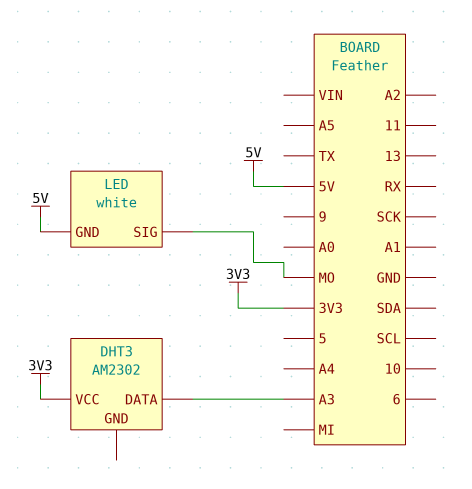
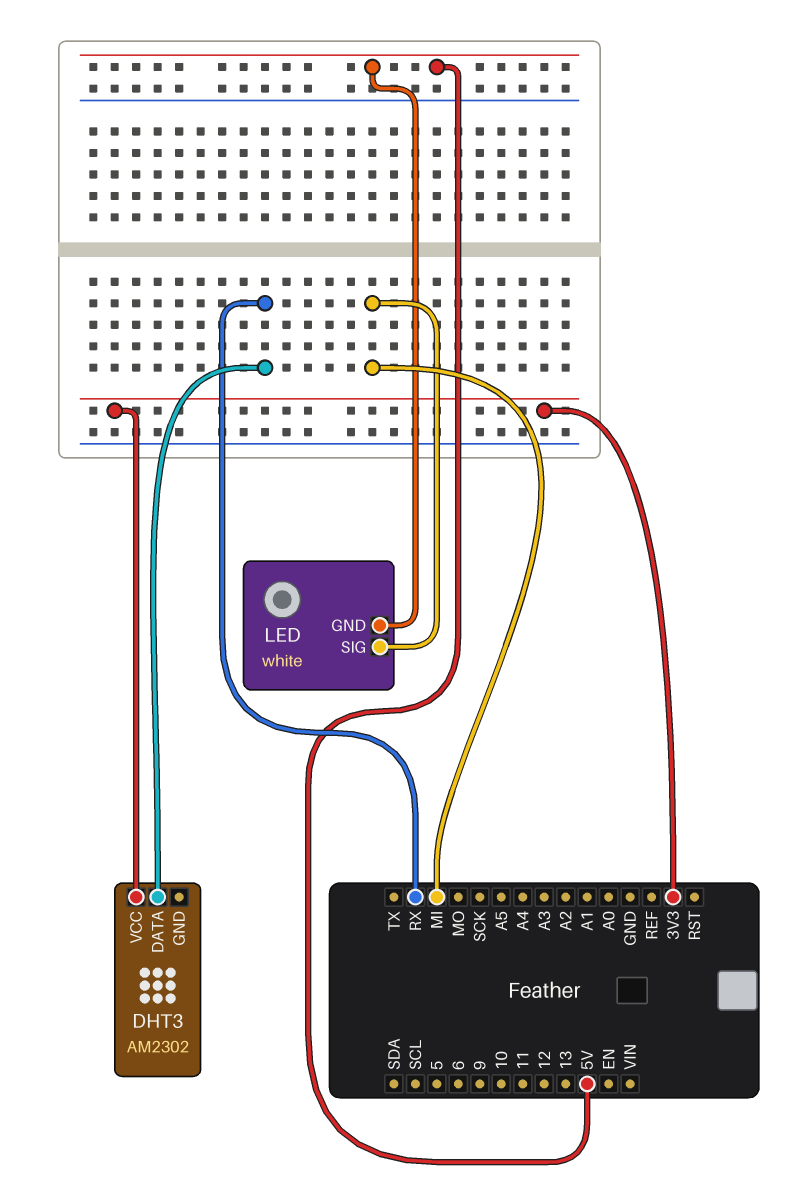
DHT3 pin DATA: A3 -> RX
LED pin SIG: MO -> MI

